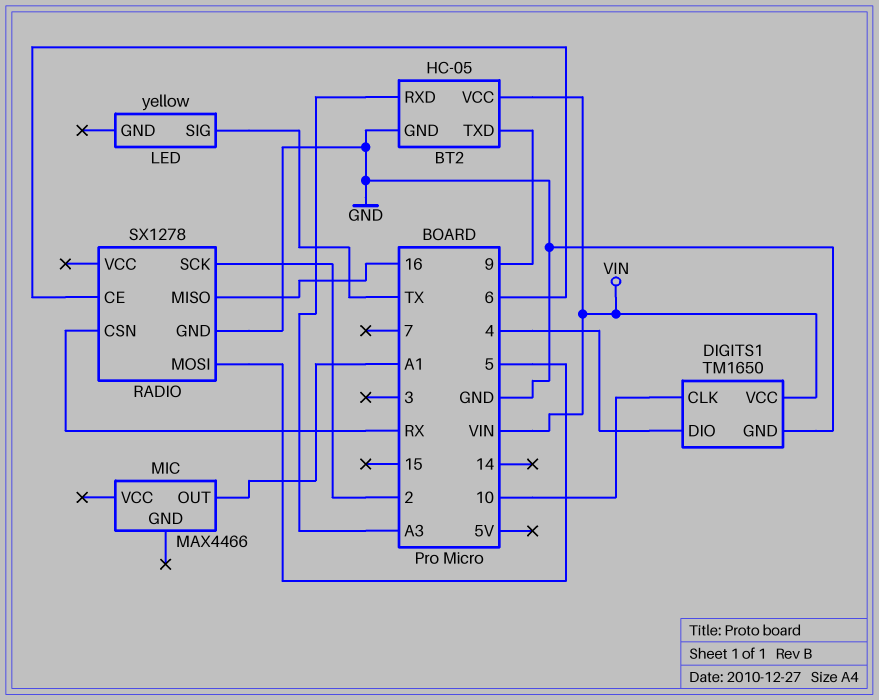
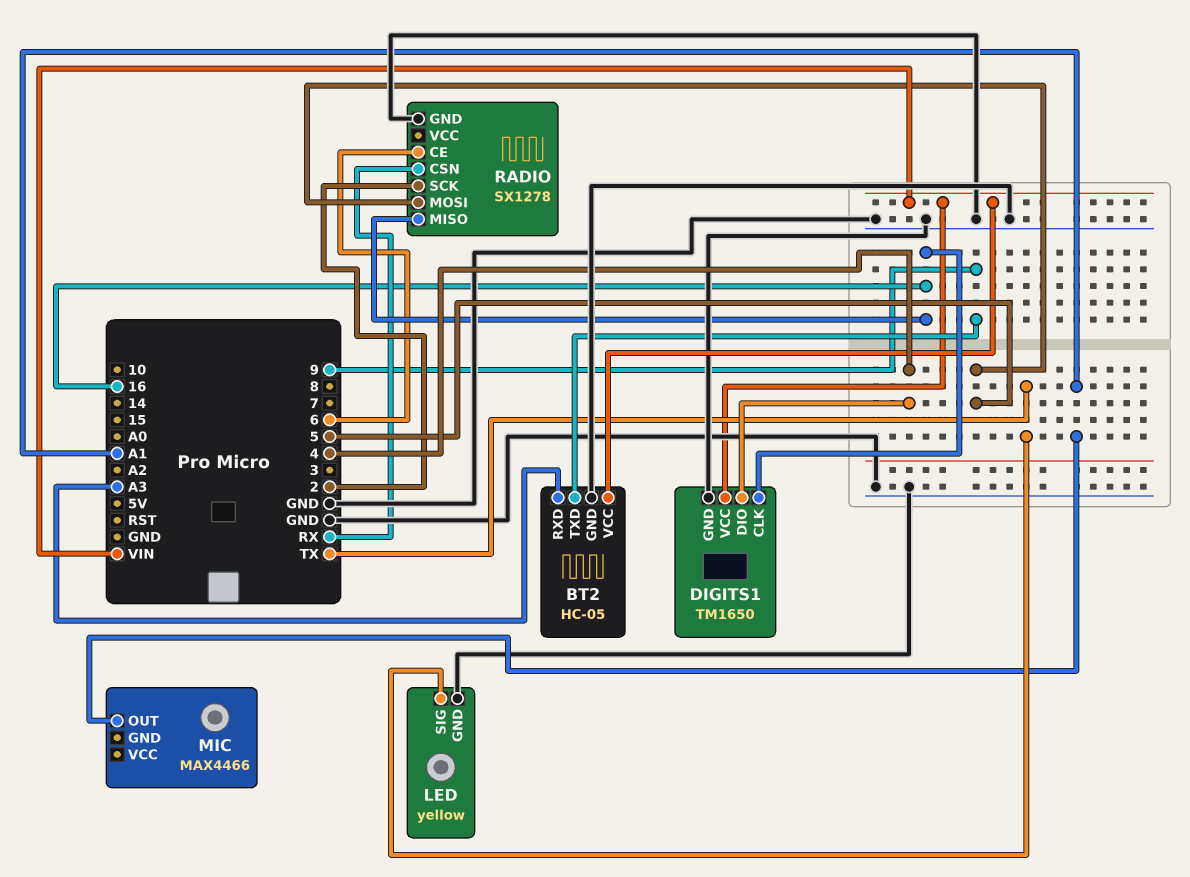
DIGITS1 pin CLK: 10 -> 16
LED pin GND: none -> GND

